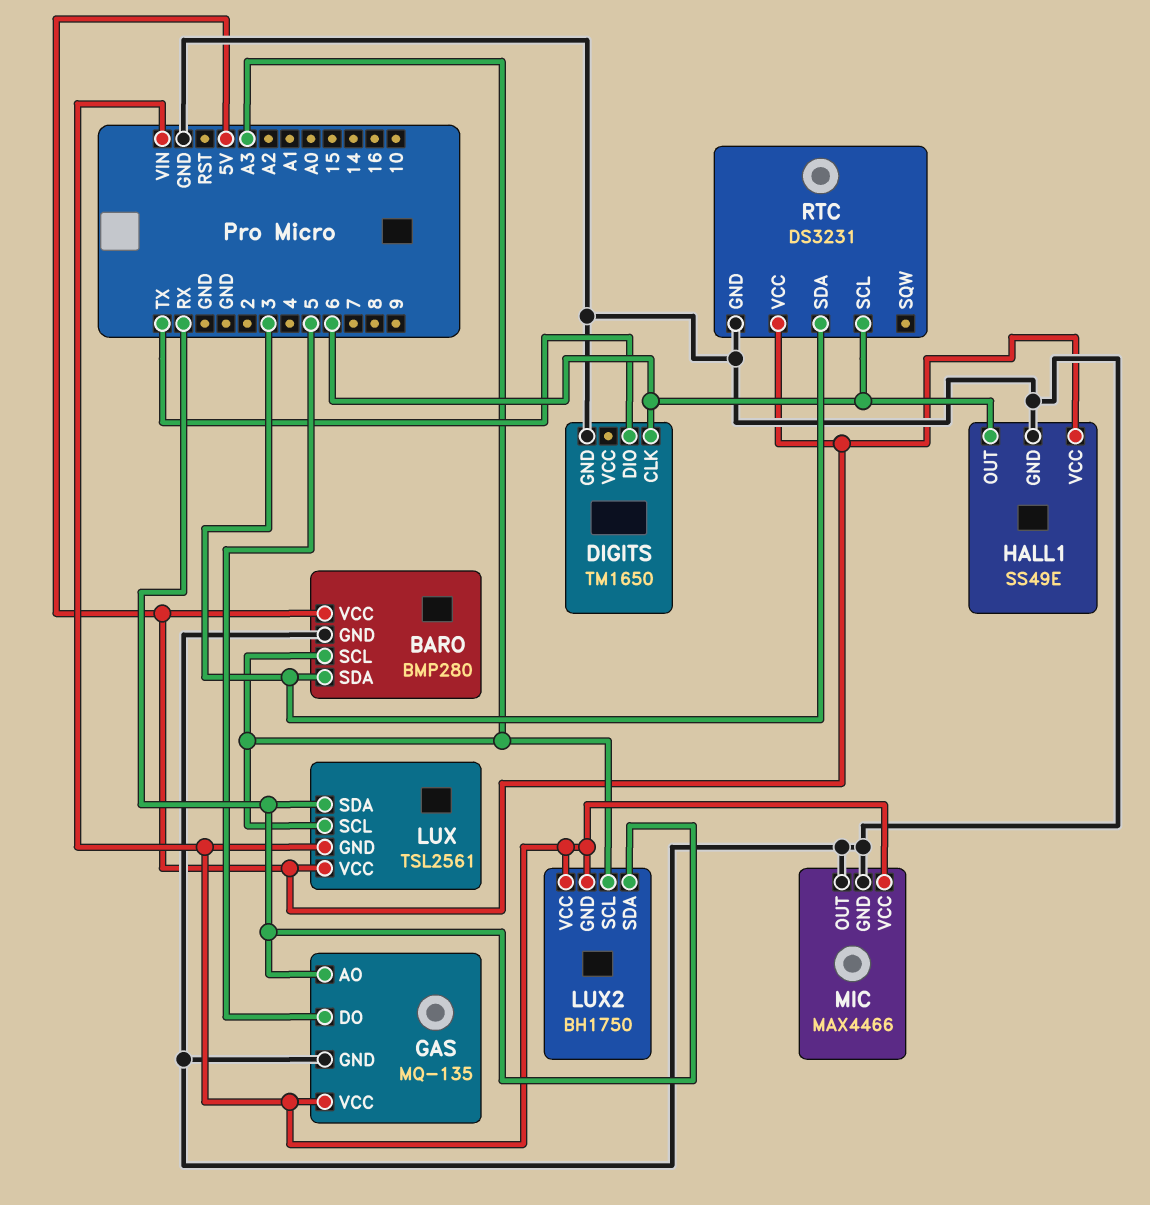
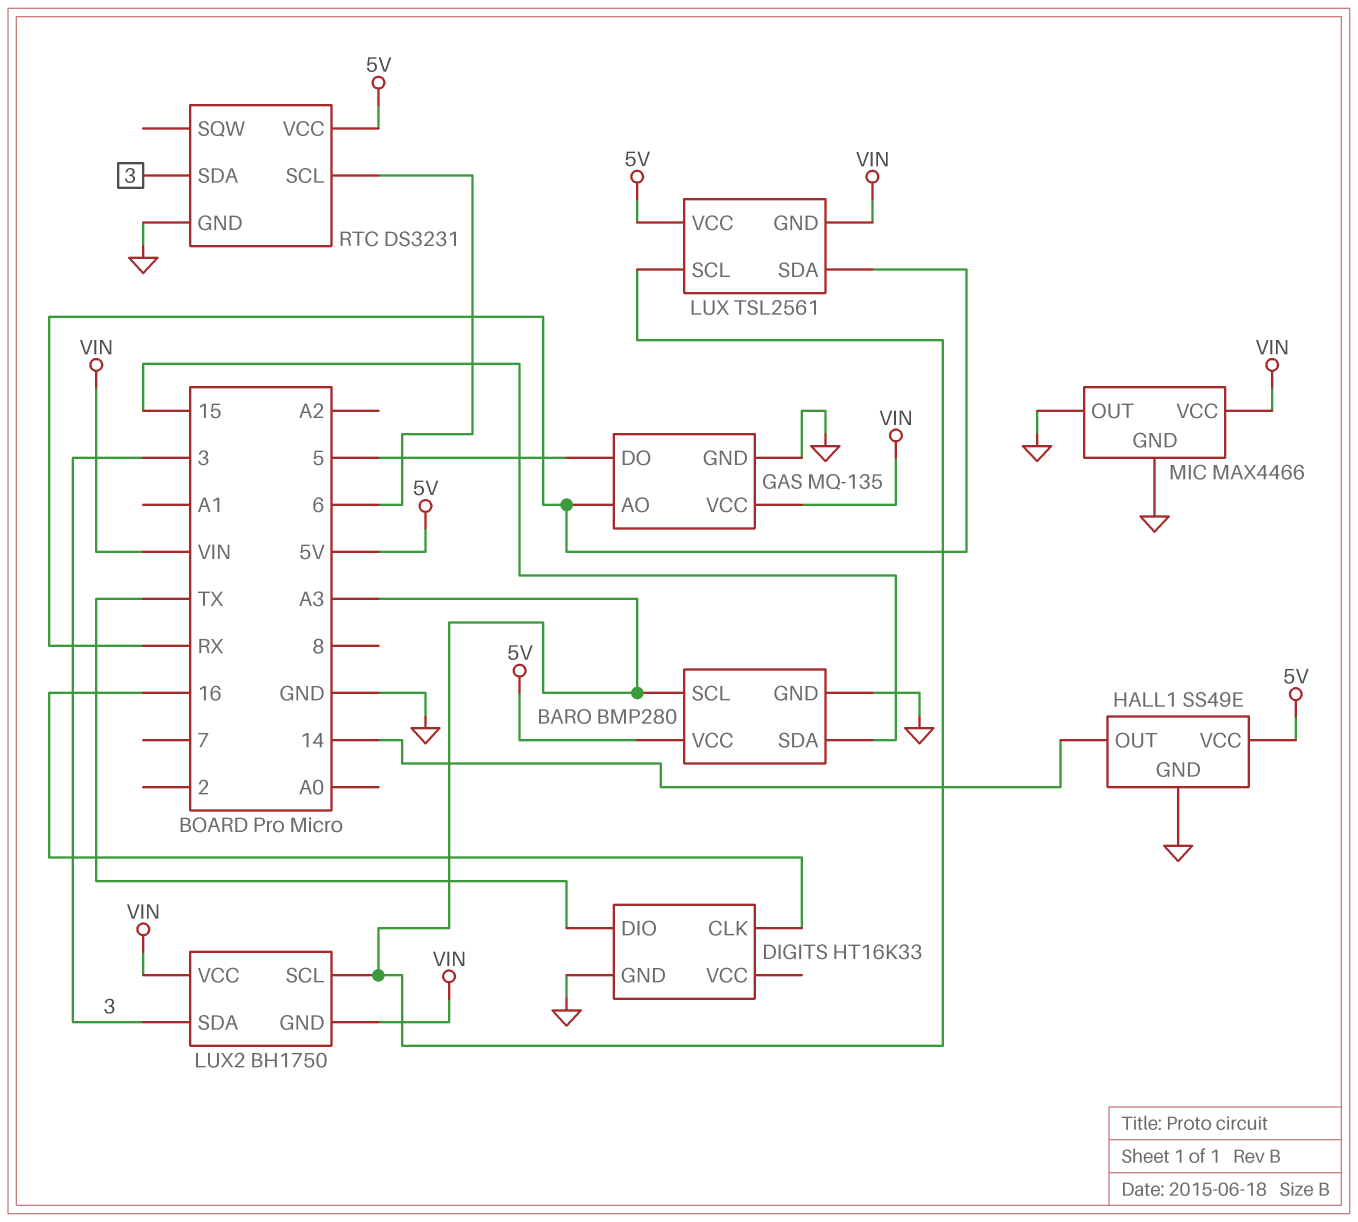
BARO pin SDA: 3 -> 15
DIGITS: TM1650 -> HT16K33
DIGITS pin CLK: 6 -> 16
HALL1 pin OUT: 6 -> 14
LUX2 pin SDA: RX -> 3

